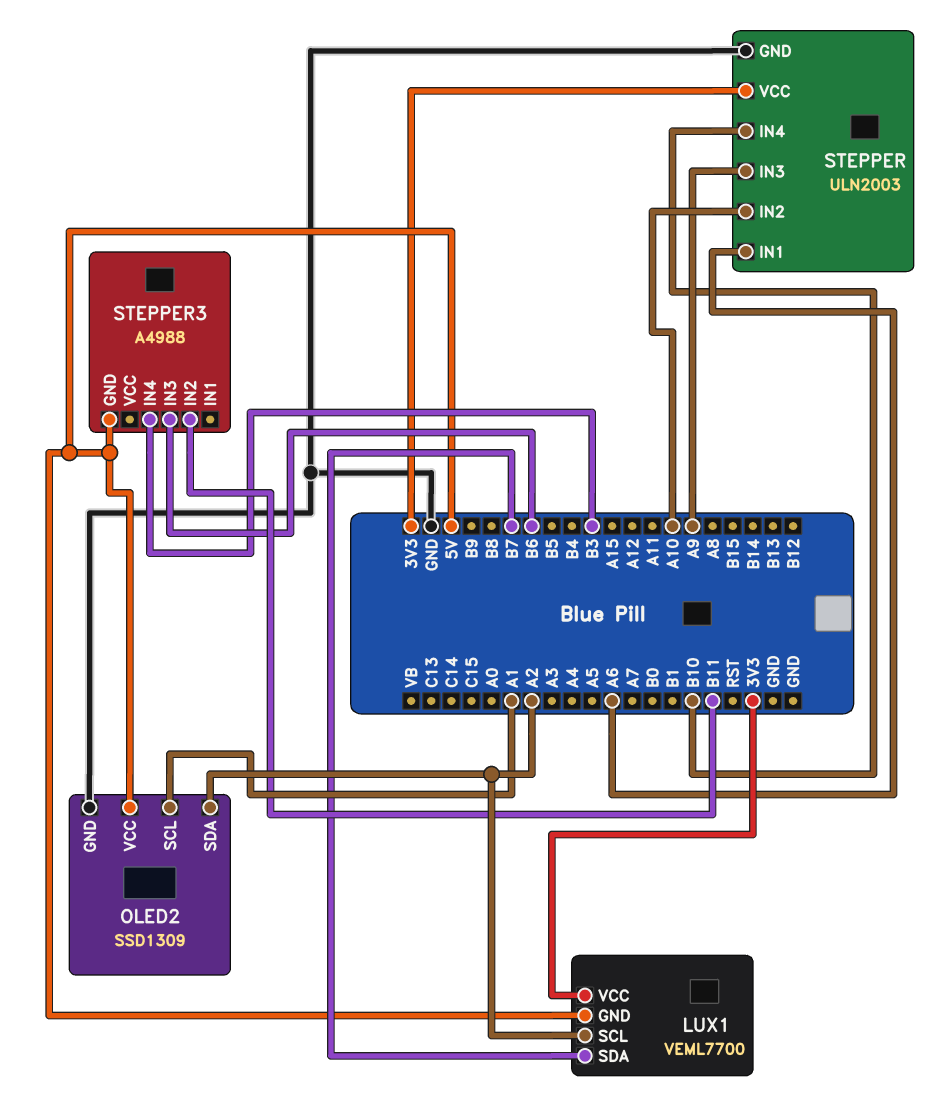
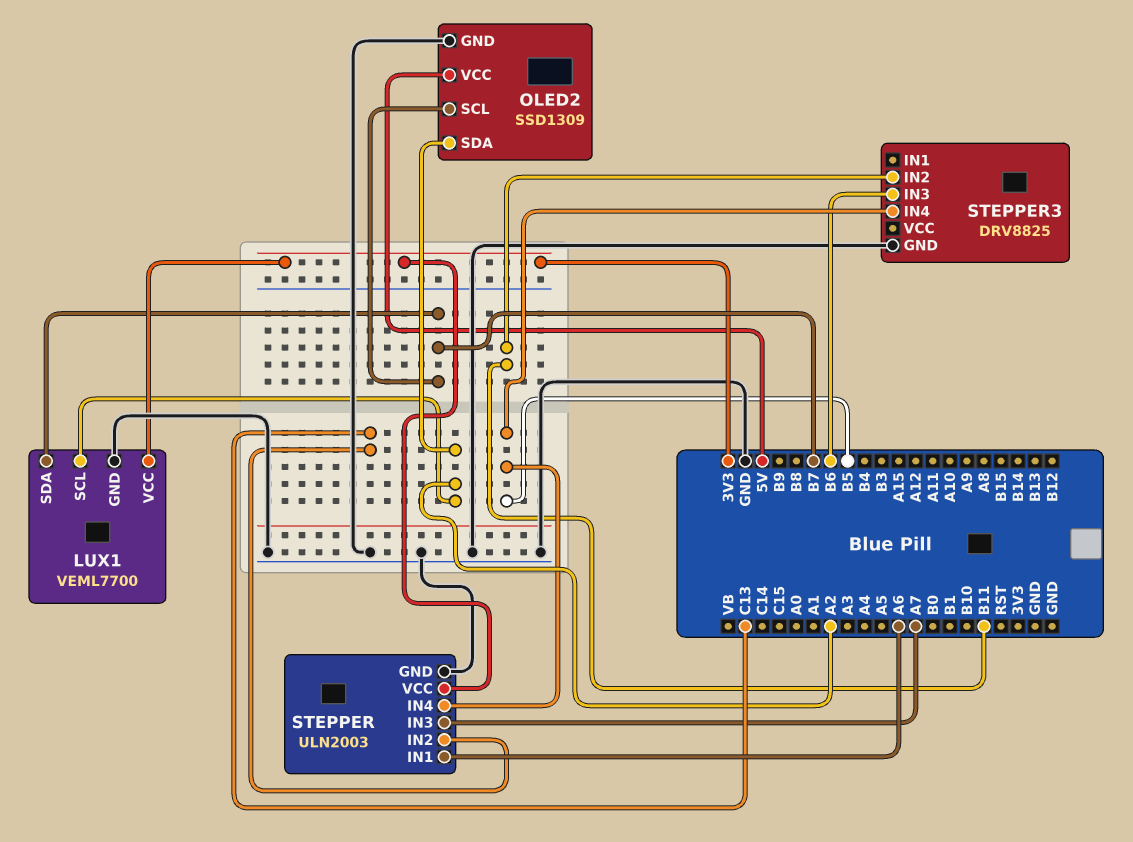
LUX1 pin GND: 5V -> GND
OLED2 pin SCL: A1 -> B7
STEPPER pin IN2: A10 -> C13
STEPPER pin IN3: A9 -> A7
STEPPER pin IN4: B10 -> B5
STEPPER3: A4988 -> DRV8825
STEPPER3 pin GND: 5V -> GND
STEPPER3 pin IN4: B3 -> B5

